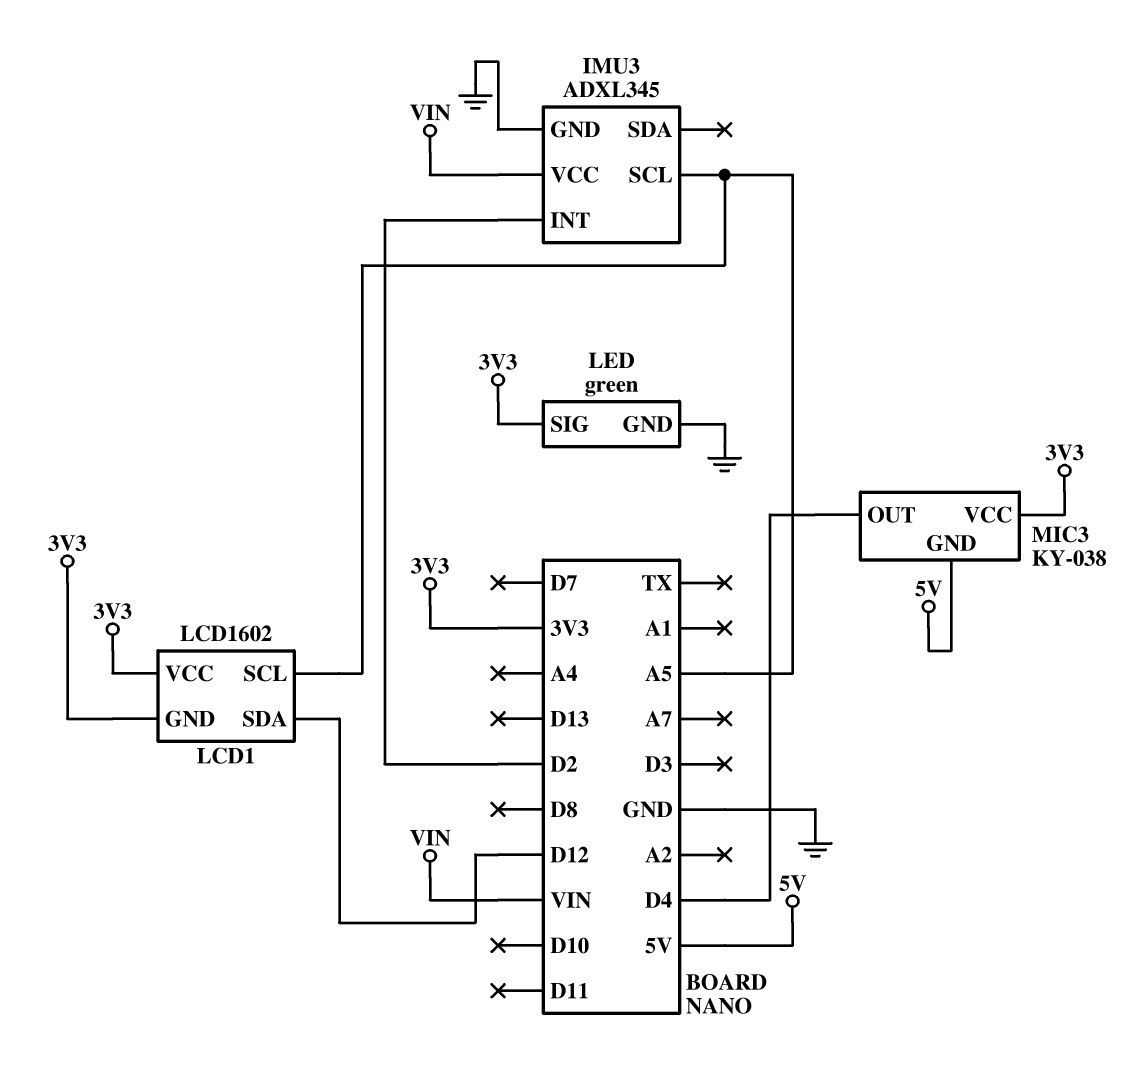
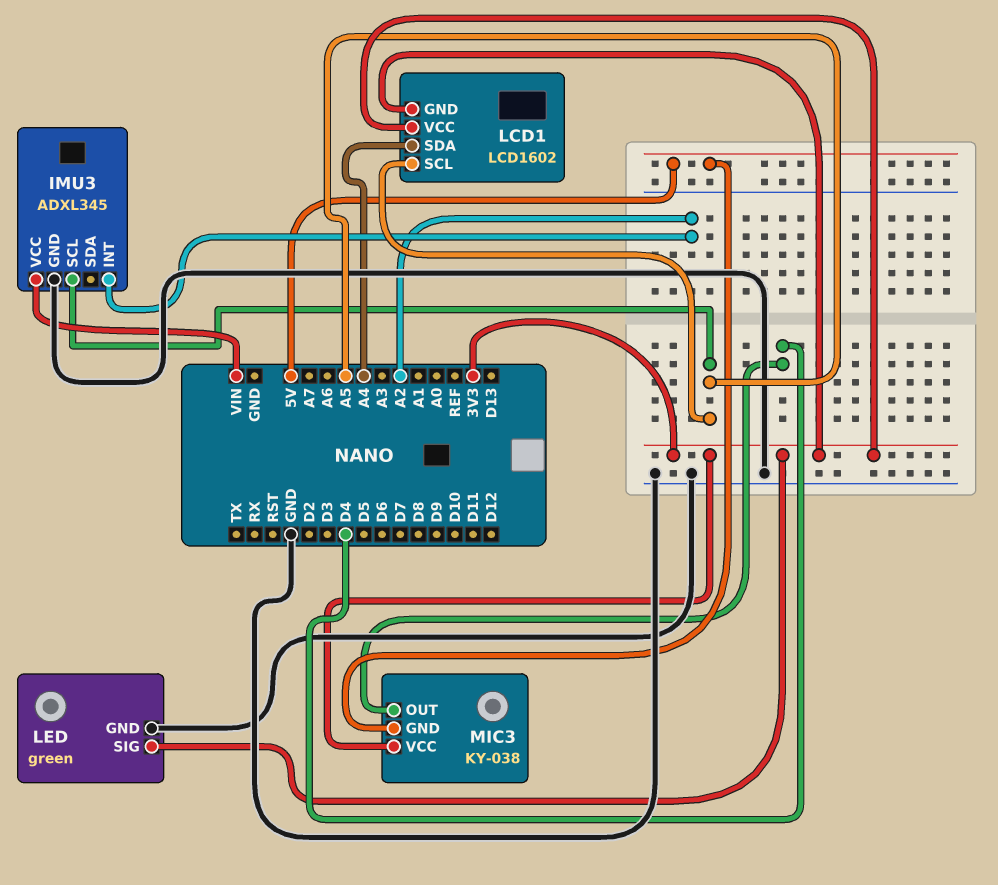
IMU3 pin INT: D2 -> A2
LCD1 pin SDA: D12 -> A4

